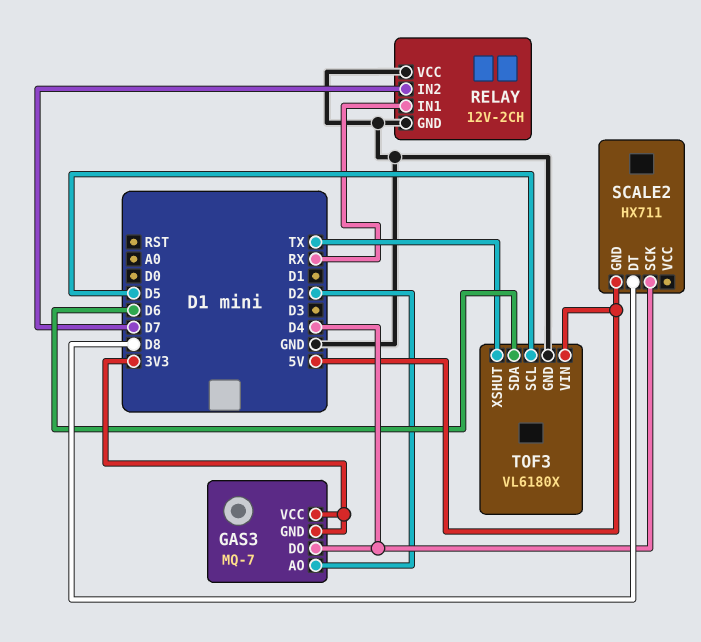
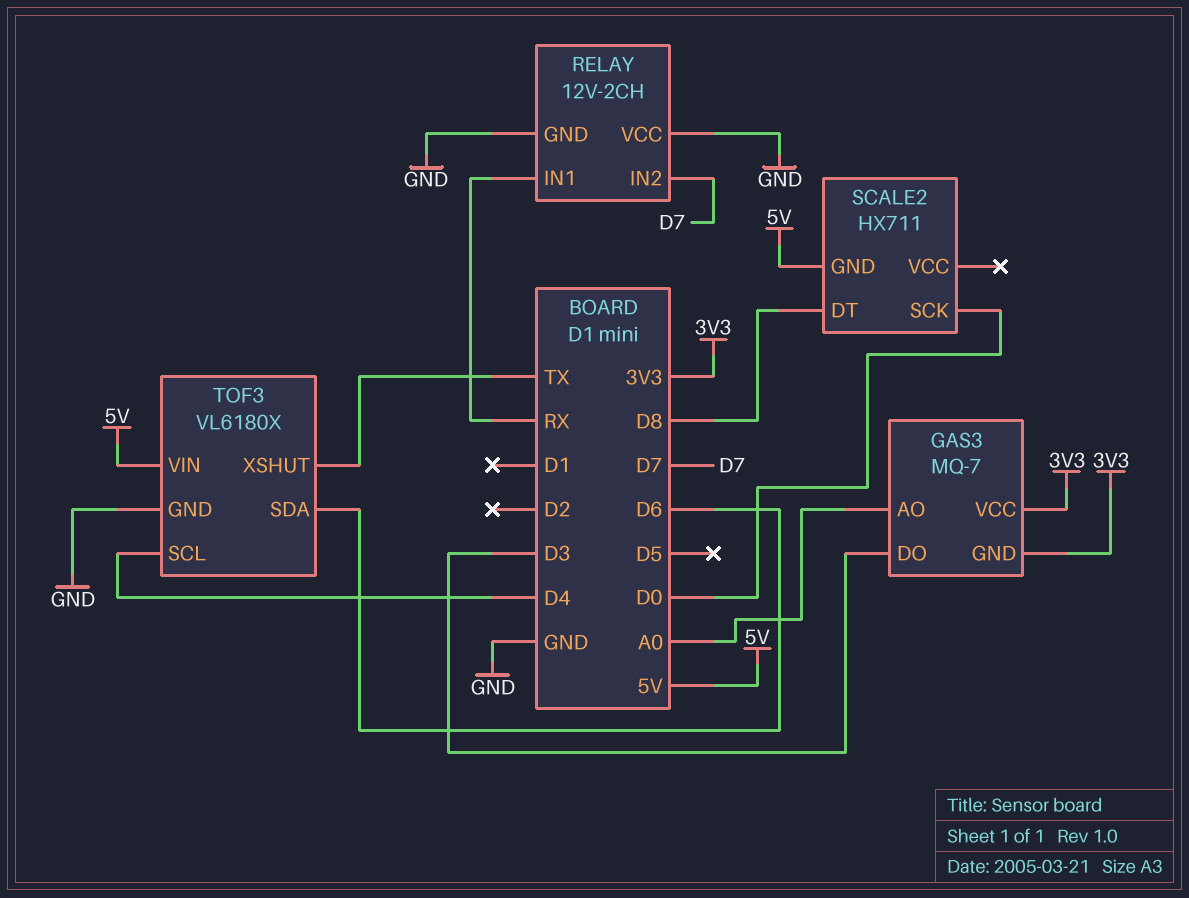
GAS3 pin AO: D2 -> A0
GAS3 pin DO: D4 -> D3
SCALE2 pin SCK: D4 -> D0
TOF3 pin SCL: D5 -> D4

